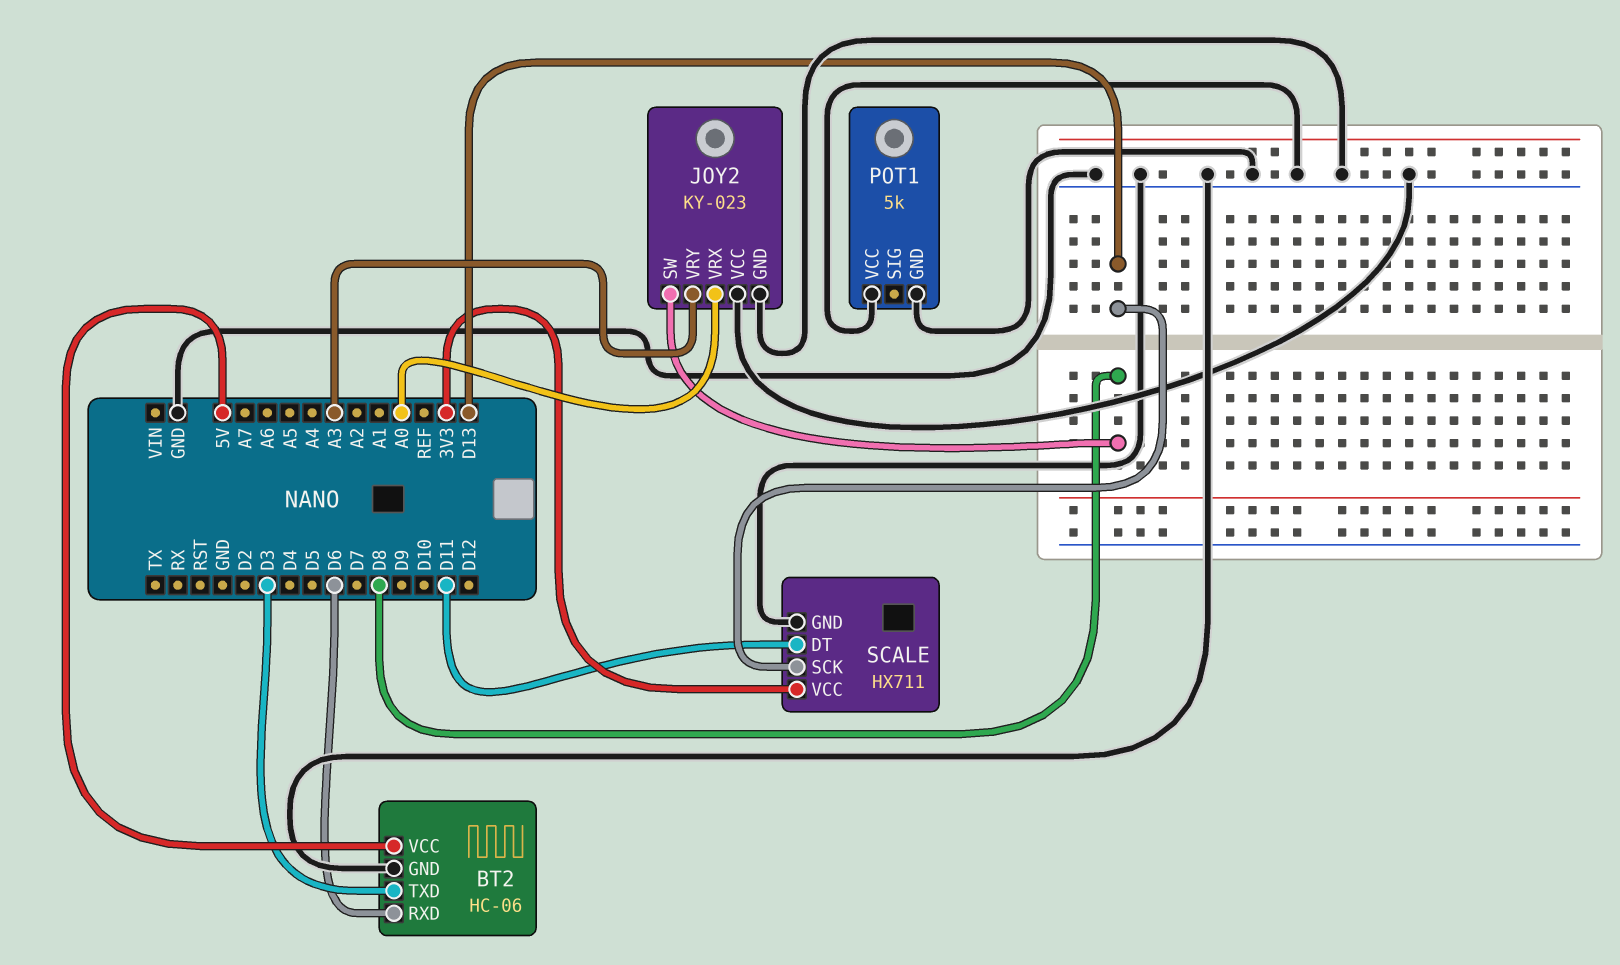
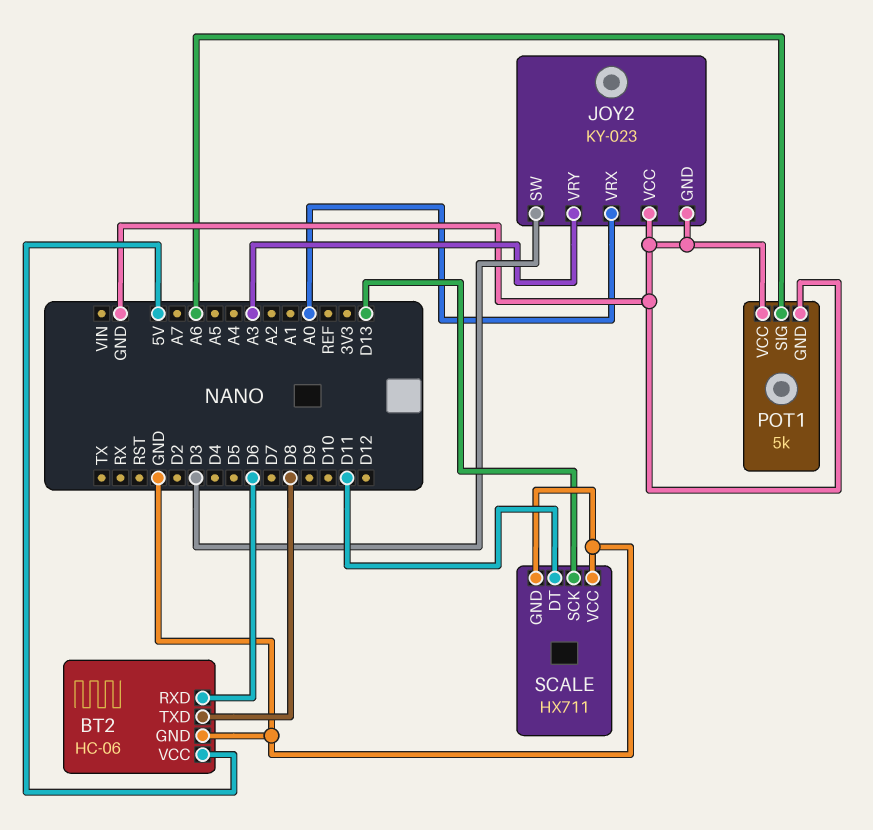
BT2 pin TXD: D3 -> D8
JOY2 pin SW: D8 -> D3
POT1 pin SIG: none -> A6
SCALE pin VCC: 3V3 -> GND

